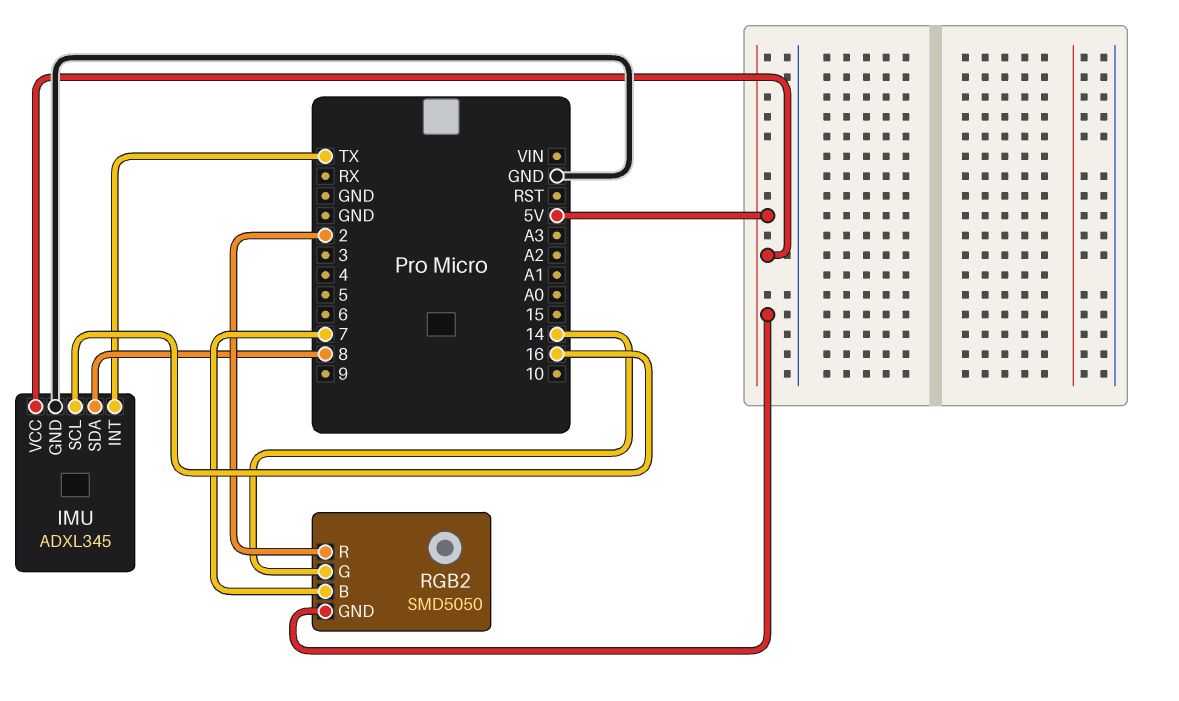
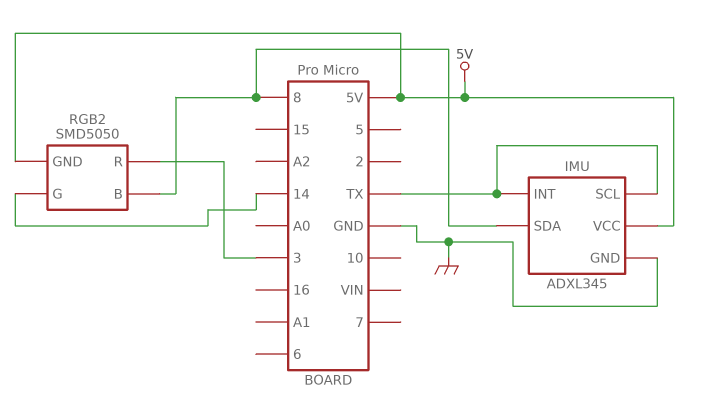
IMU pin SCL: 16 -> TX
RGB2 pin B: 7 -> 8
RGB2 pin R: 2 -> 3

